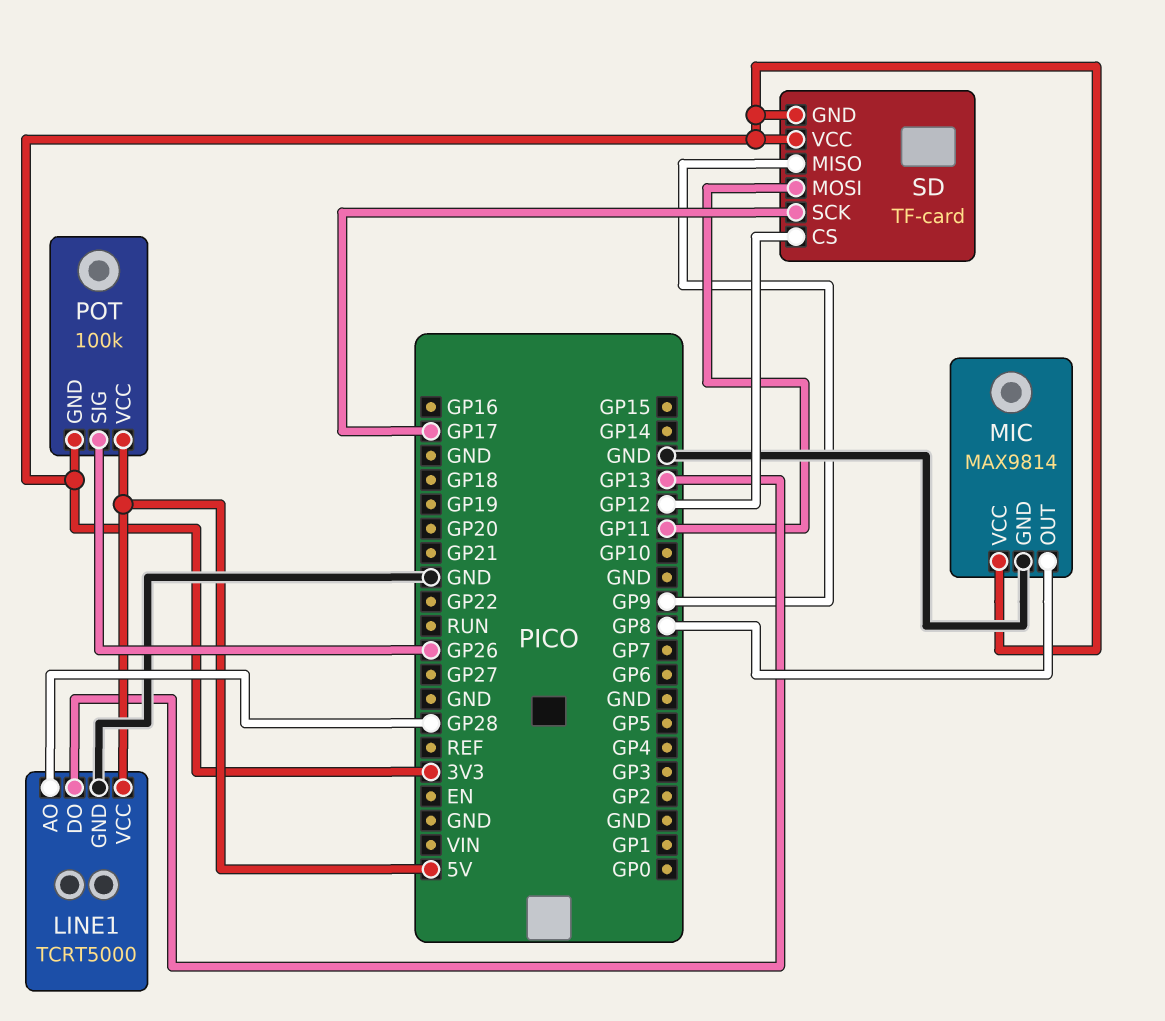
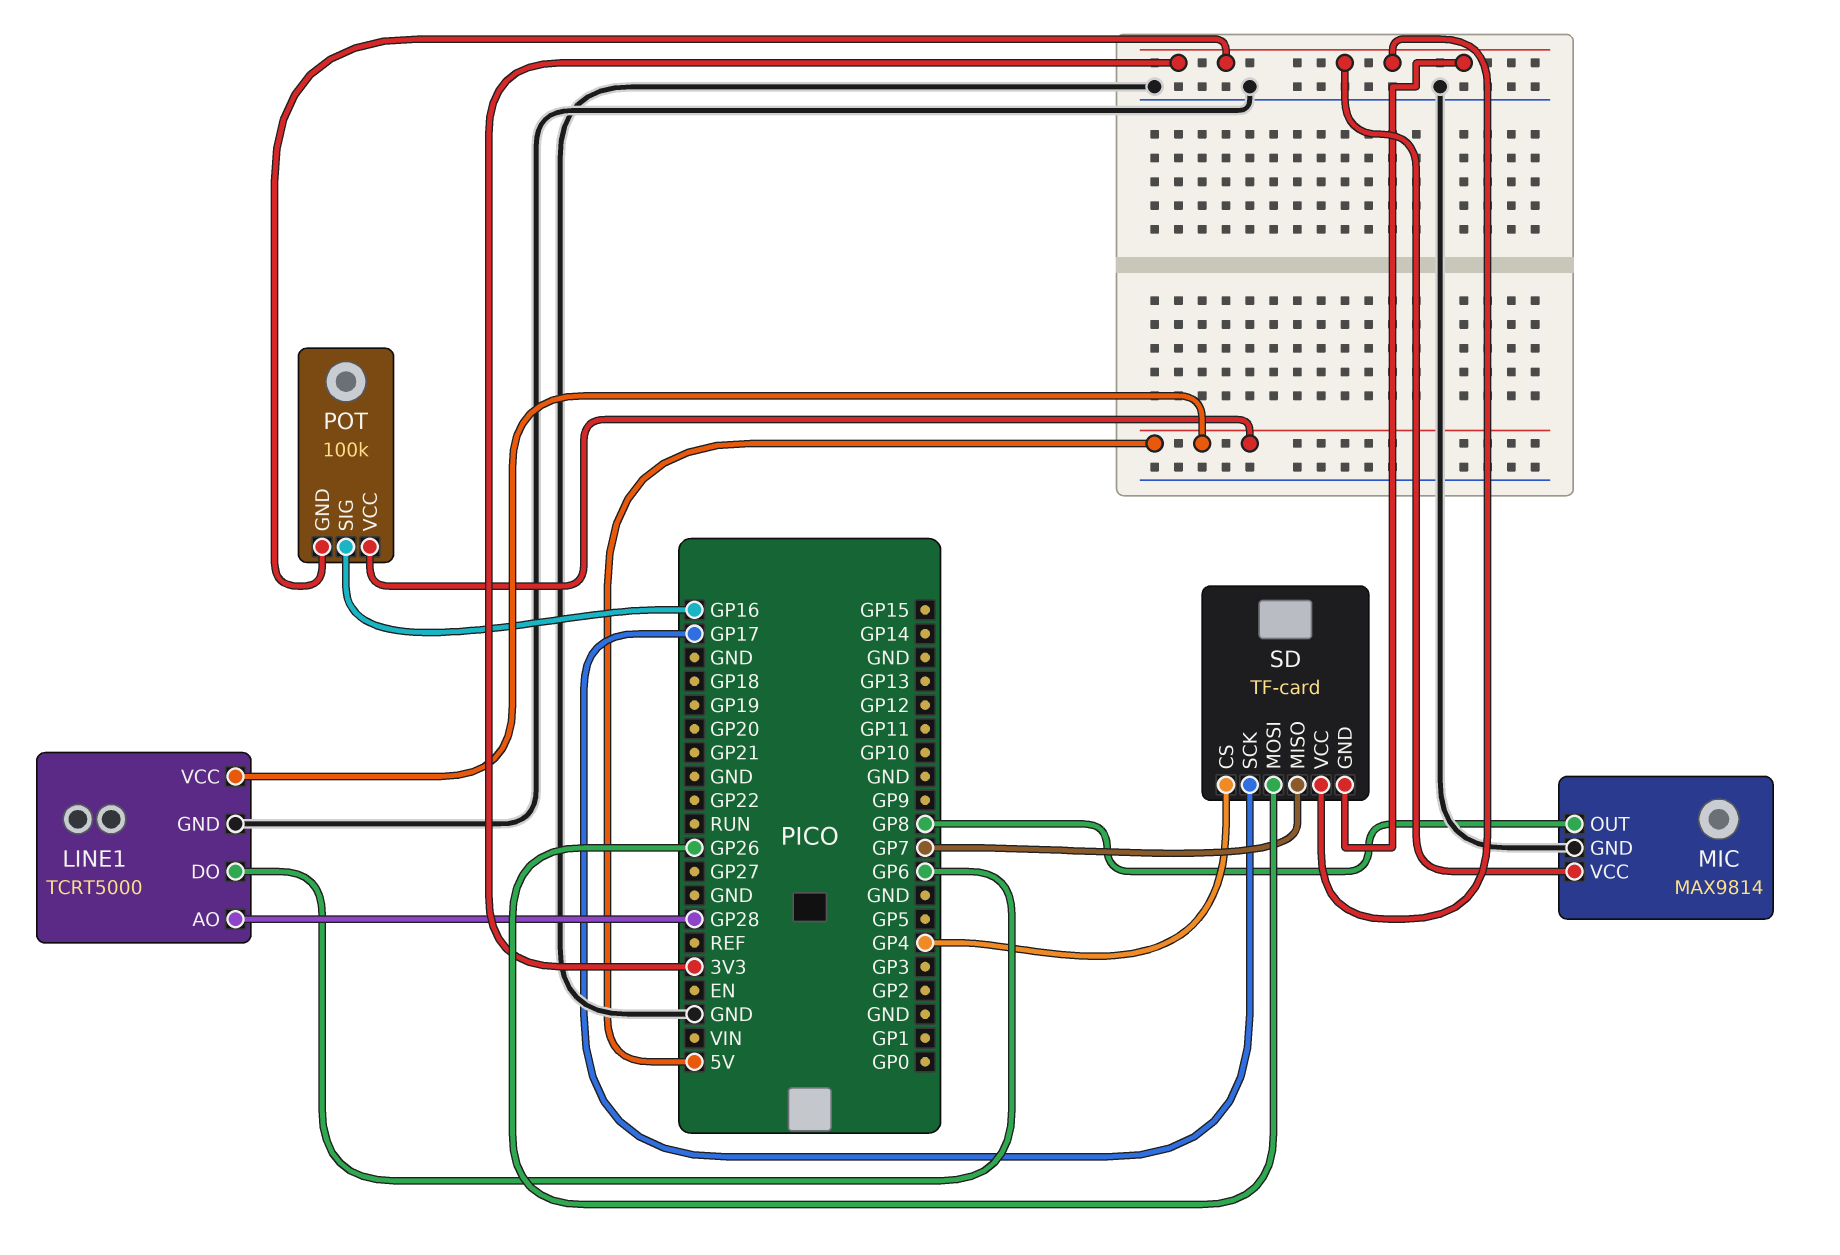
LINE1 pin DO: GP13 -> GP6
POT pin SIG: GP26 -> GP16
SD pin CS: GP12 -> GP4
SD pin MISO: GP9 -> GP7
SD pin MOSI: GP11 -> GP26

